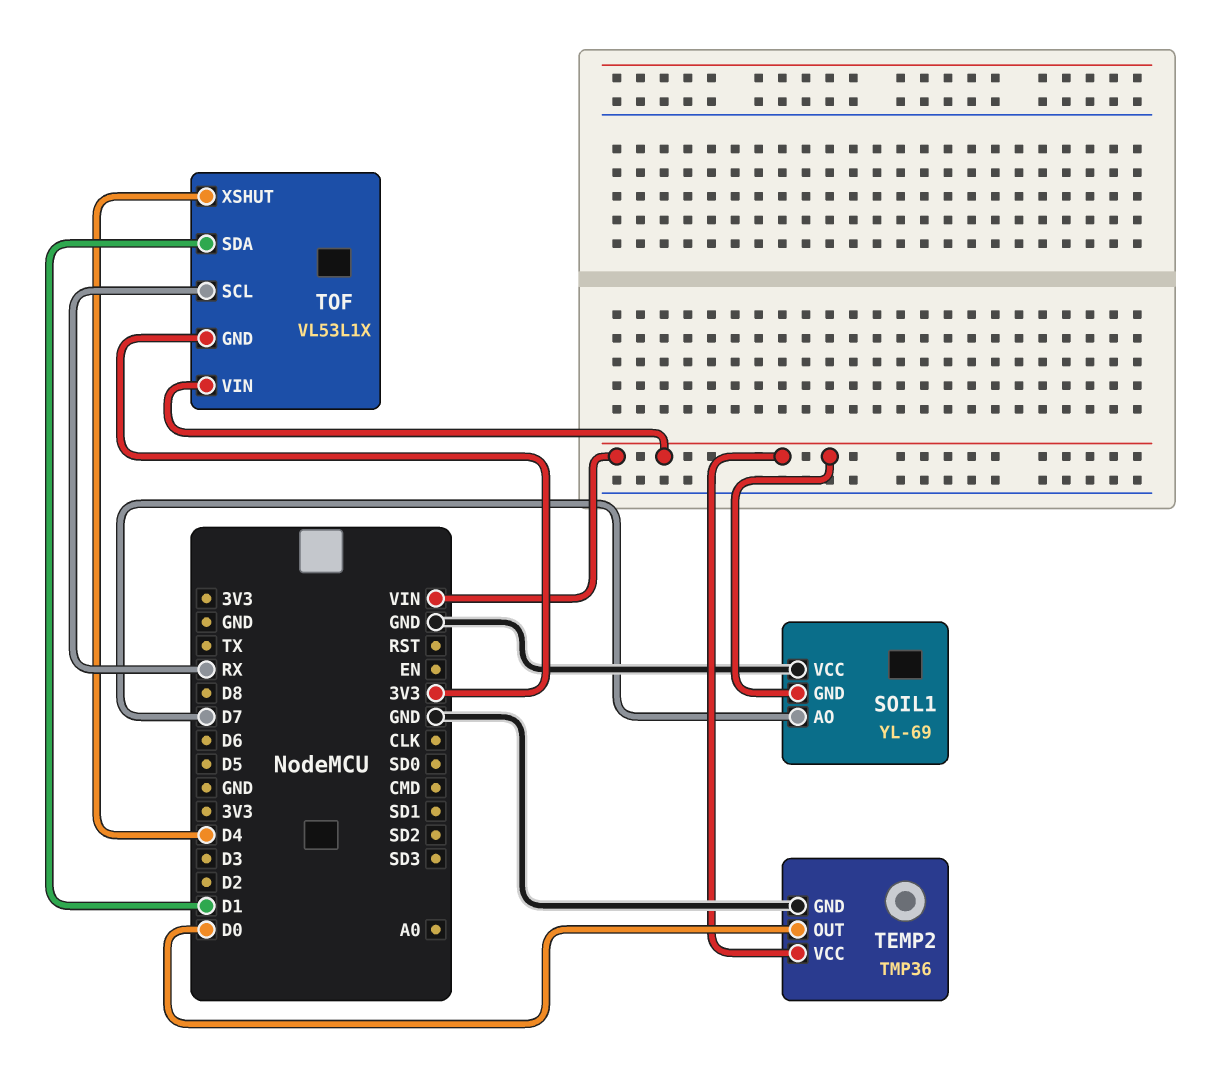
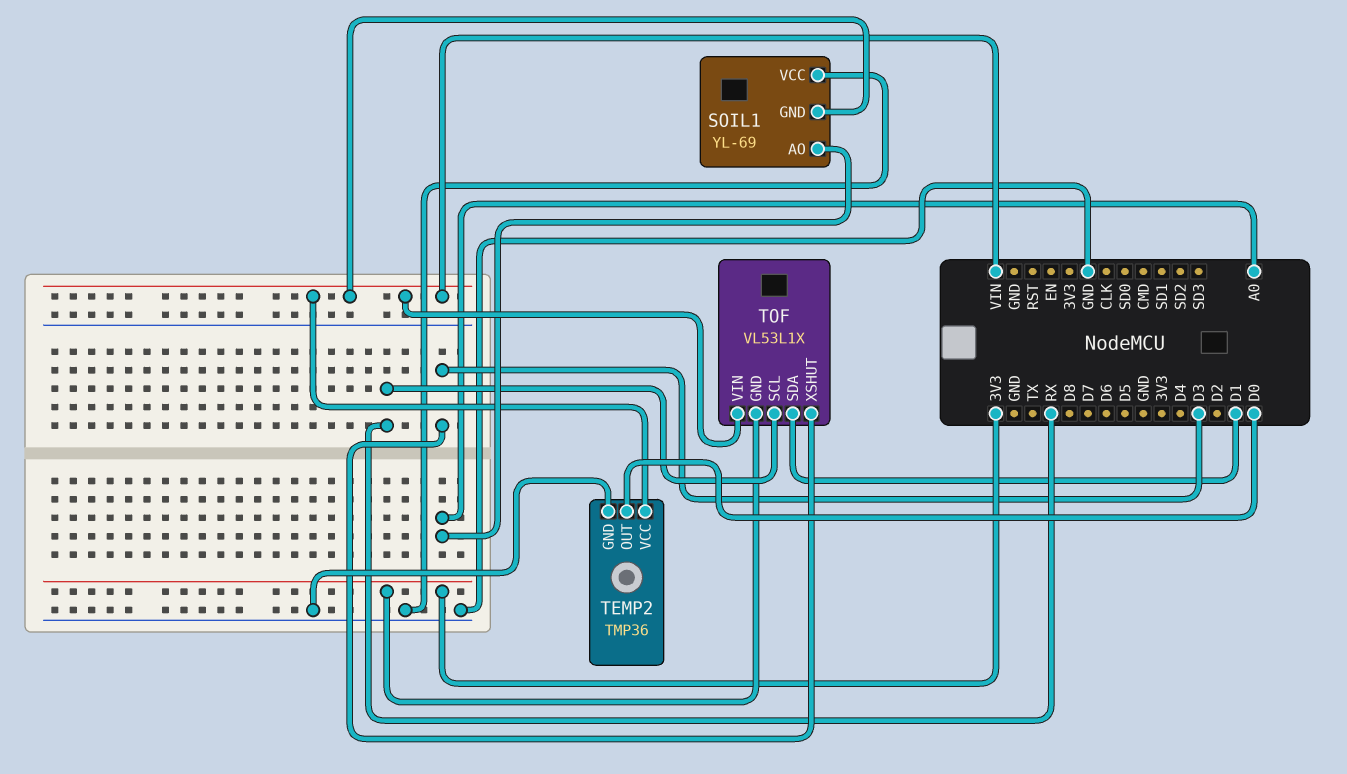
SOIL1 pin AO: D7 -> A0
TOF pin XSHUT: D4 -> D3

